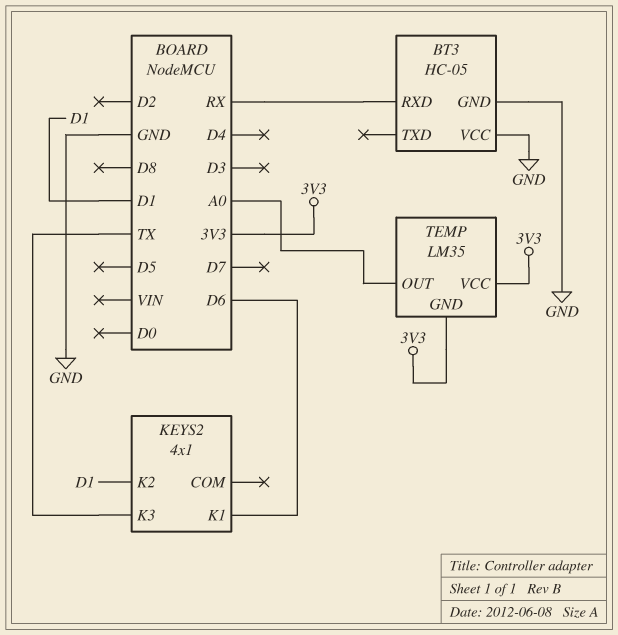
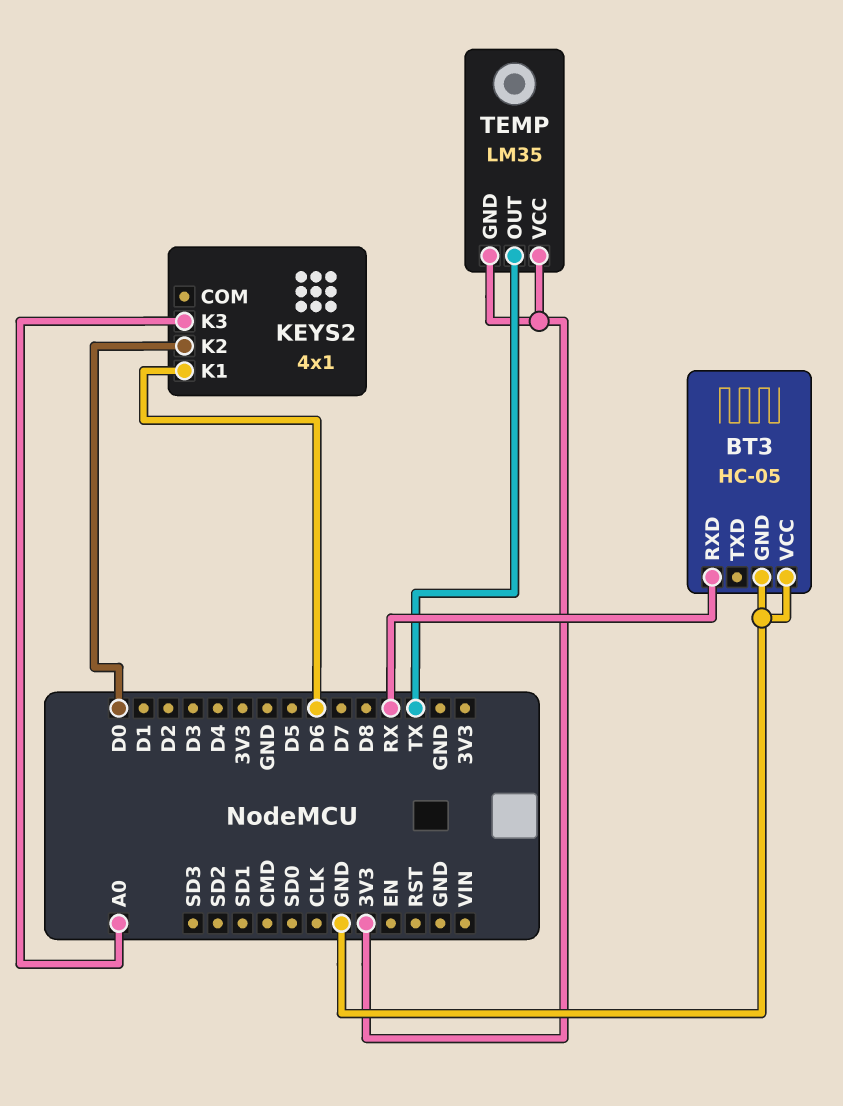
KEYS2 pin K2: D1 -> D0
KEYS2 pin K3: TX -> A0
TEMP pin OUT: A0 -> TX

